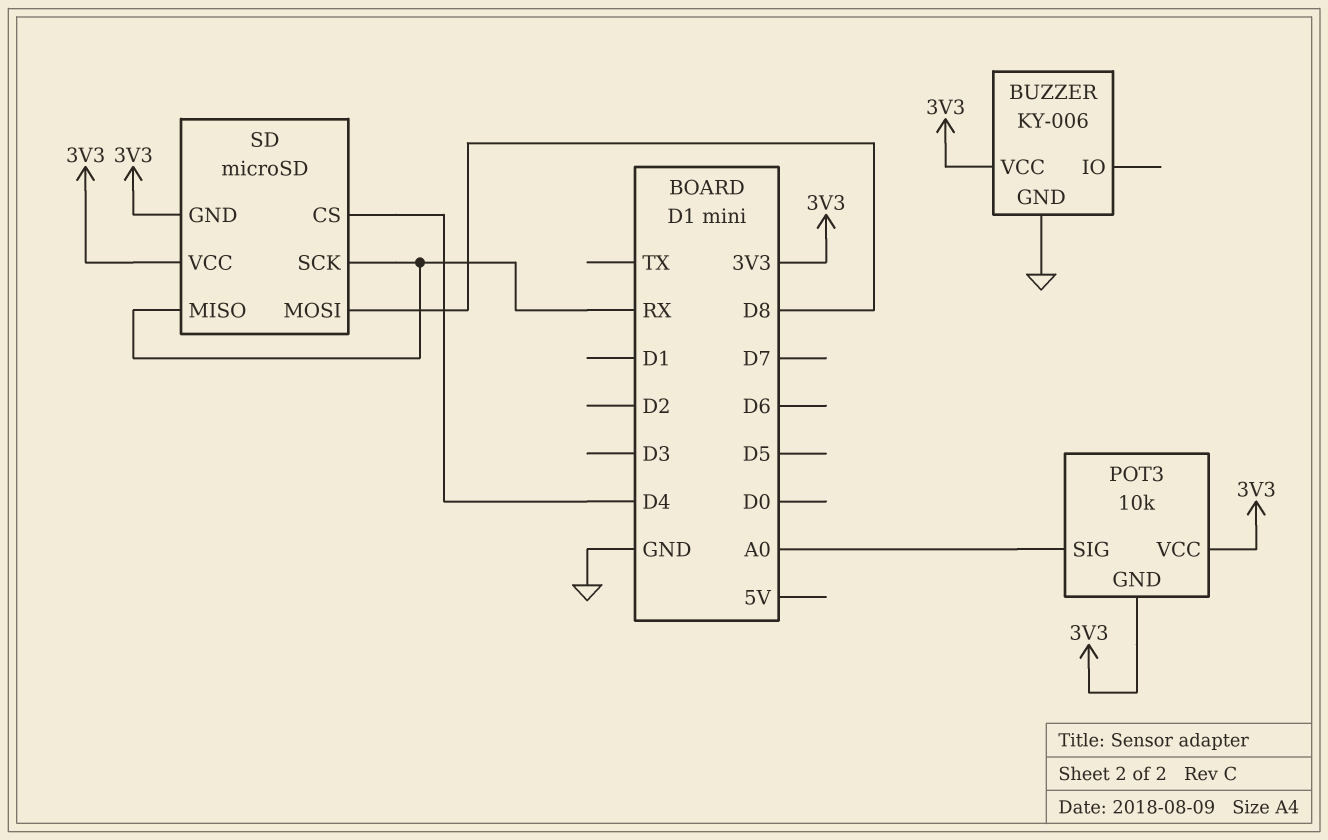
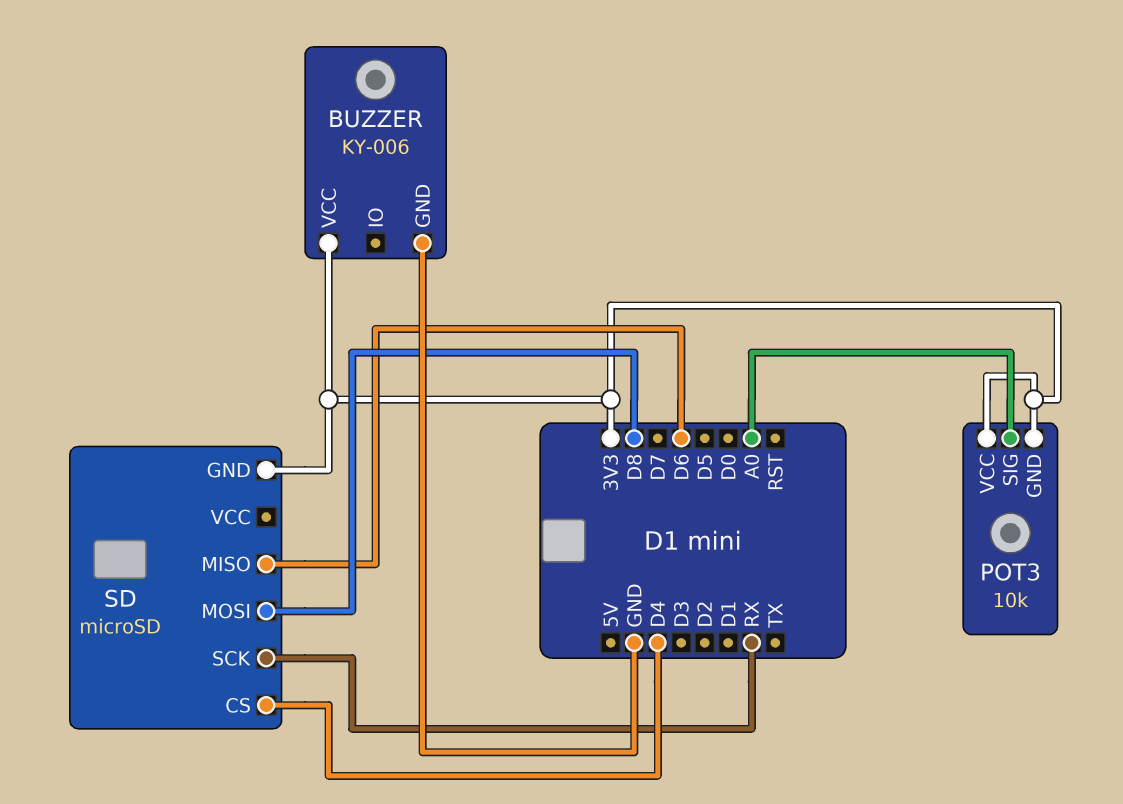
SD pin MISO: RX -> D6
SD pin VCC: 3V3 -> none

